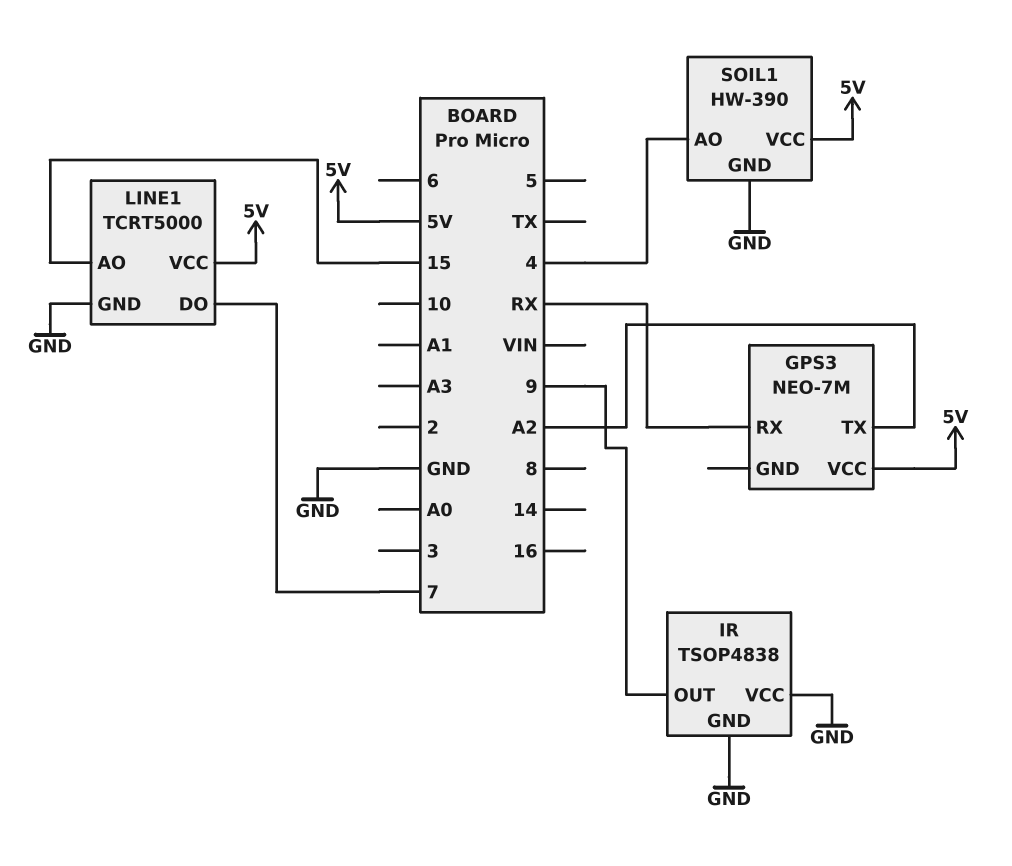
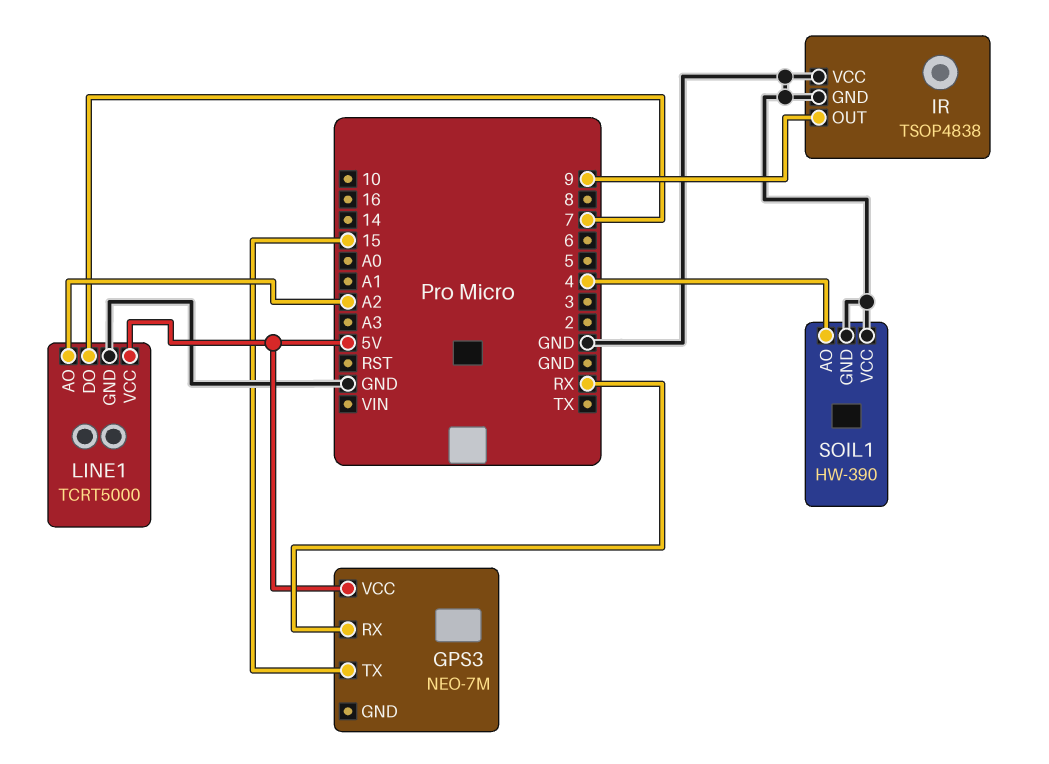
GPS3 pin TX: A2 -> 15
LINE1 pin AO: 15 -> A2
SOIL1 pin VCC: 5V -> GND

